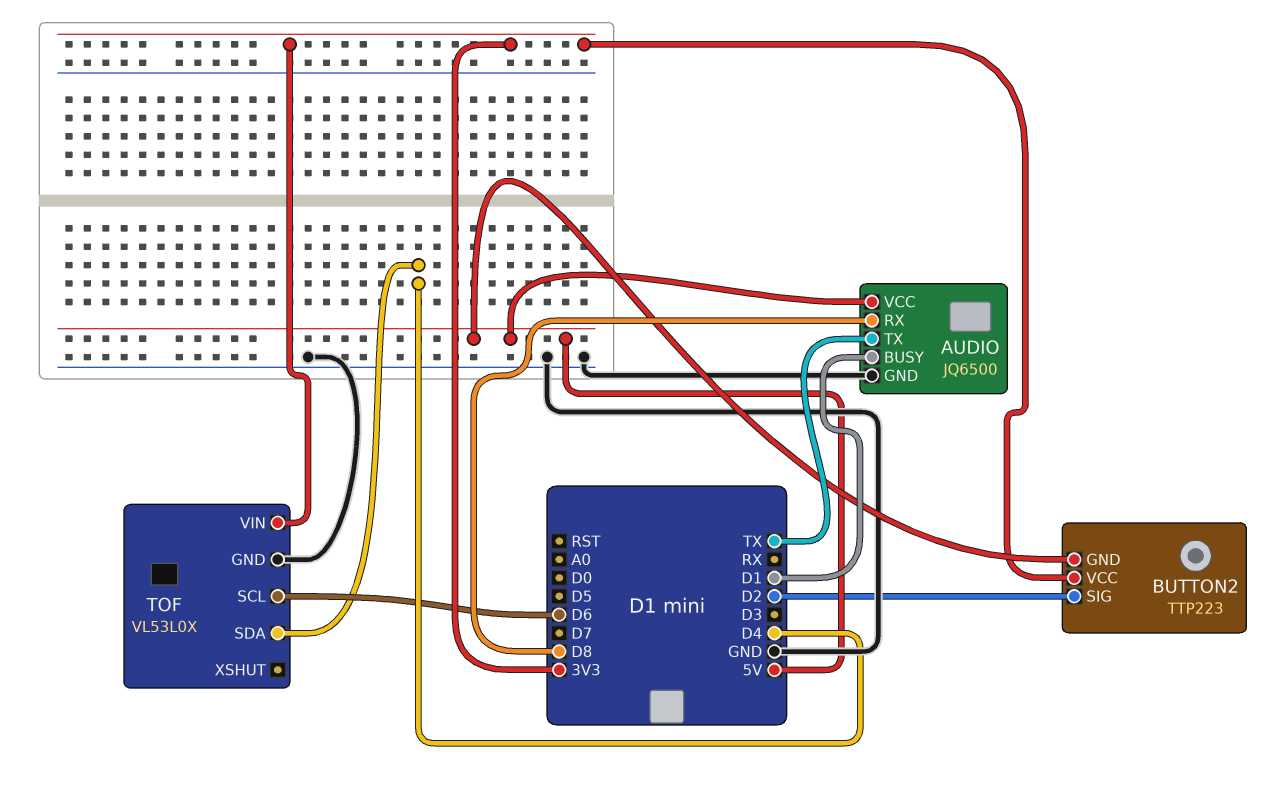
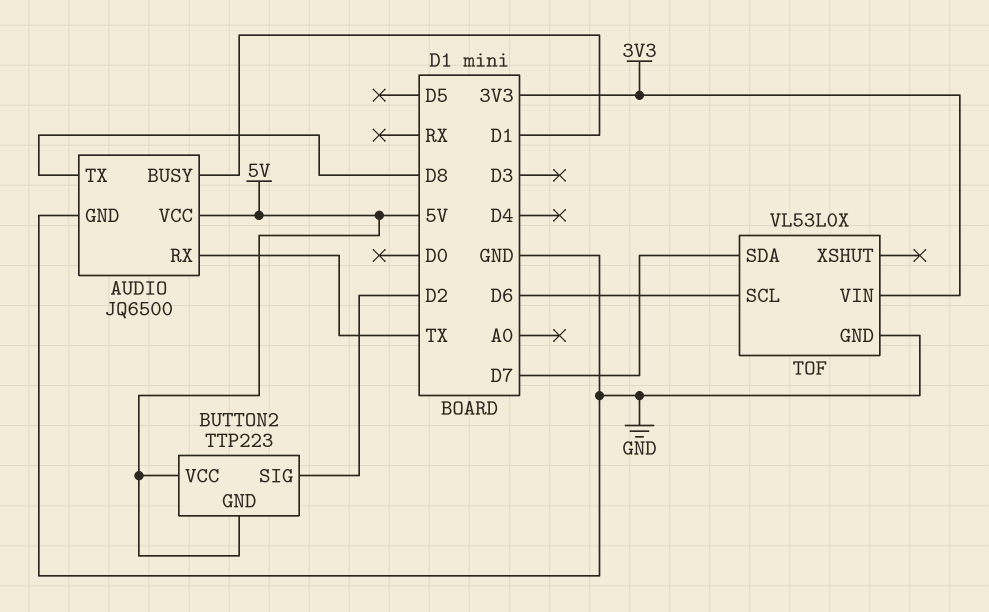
AUDIO pin RX: D8 -> TX
AUDIO pin TX: TX -> D8
BUTTON2 pin VCC: 3V3 -> 5V
TOF pin SDA: D4 -> D7

